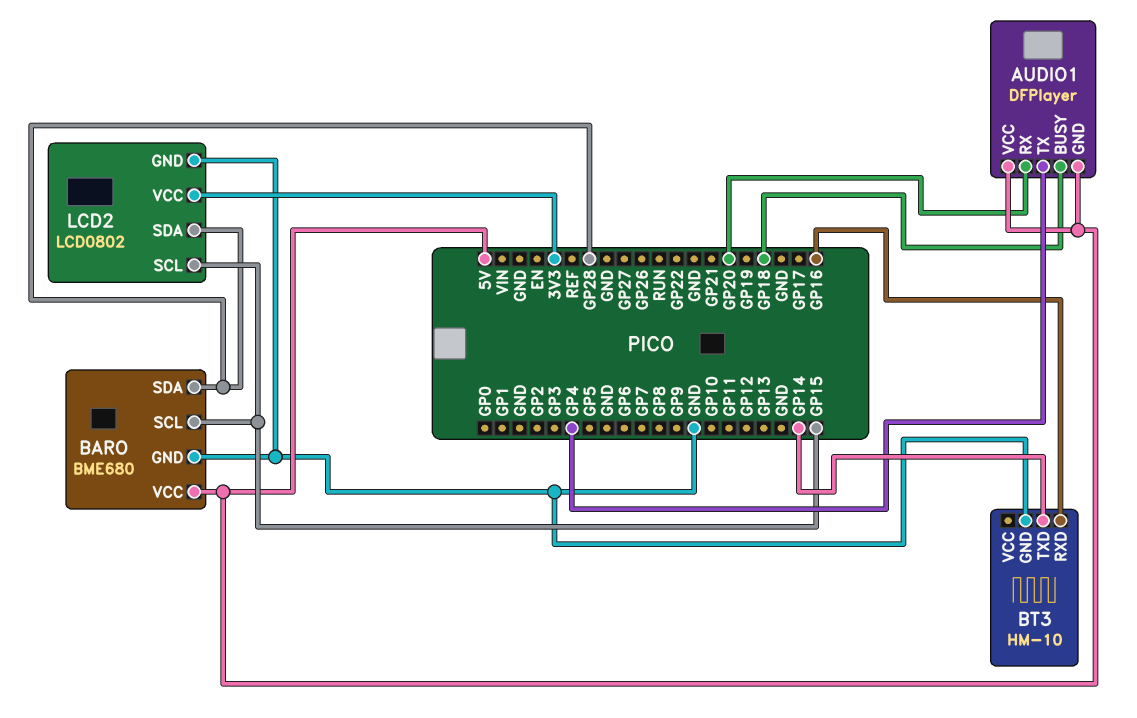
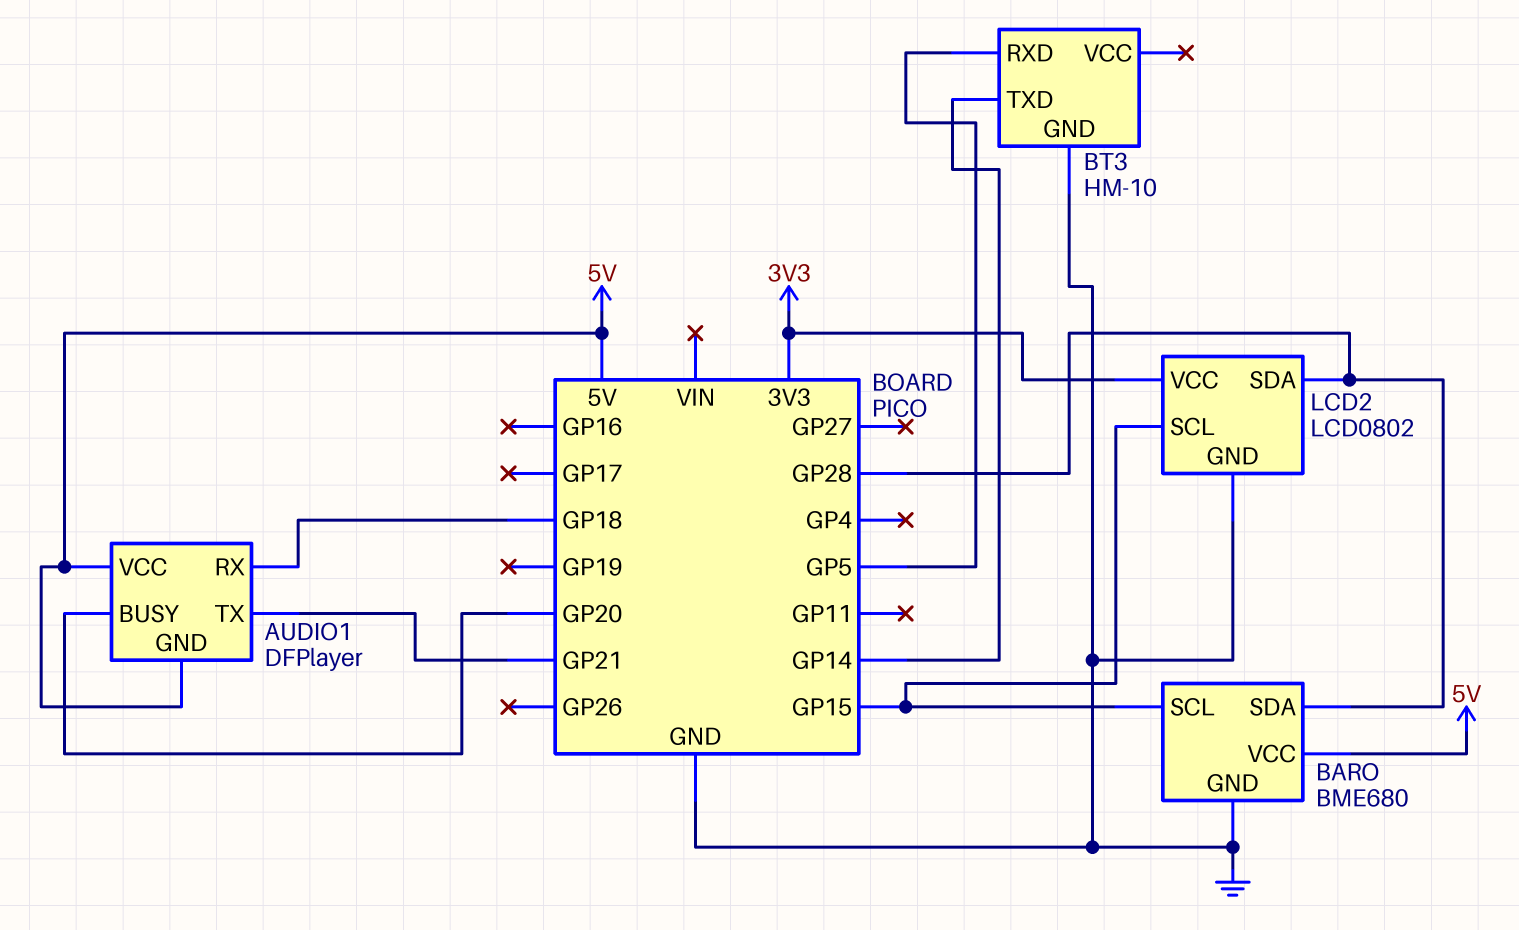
AUDIO1 pin BUSY: GP18 -> GP20
AUDIO1 pin RX: GP20 -> GP18
AUDIO1 pin TX: GP4 -> GP21
BT3 pin RXD: GP16 -> GP5

